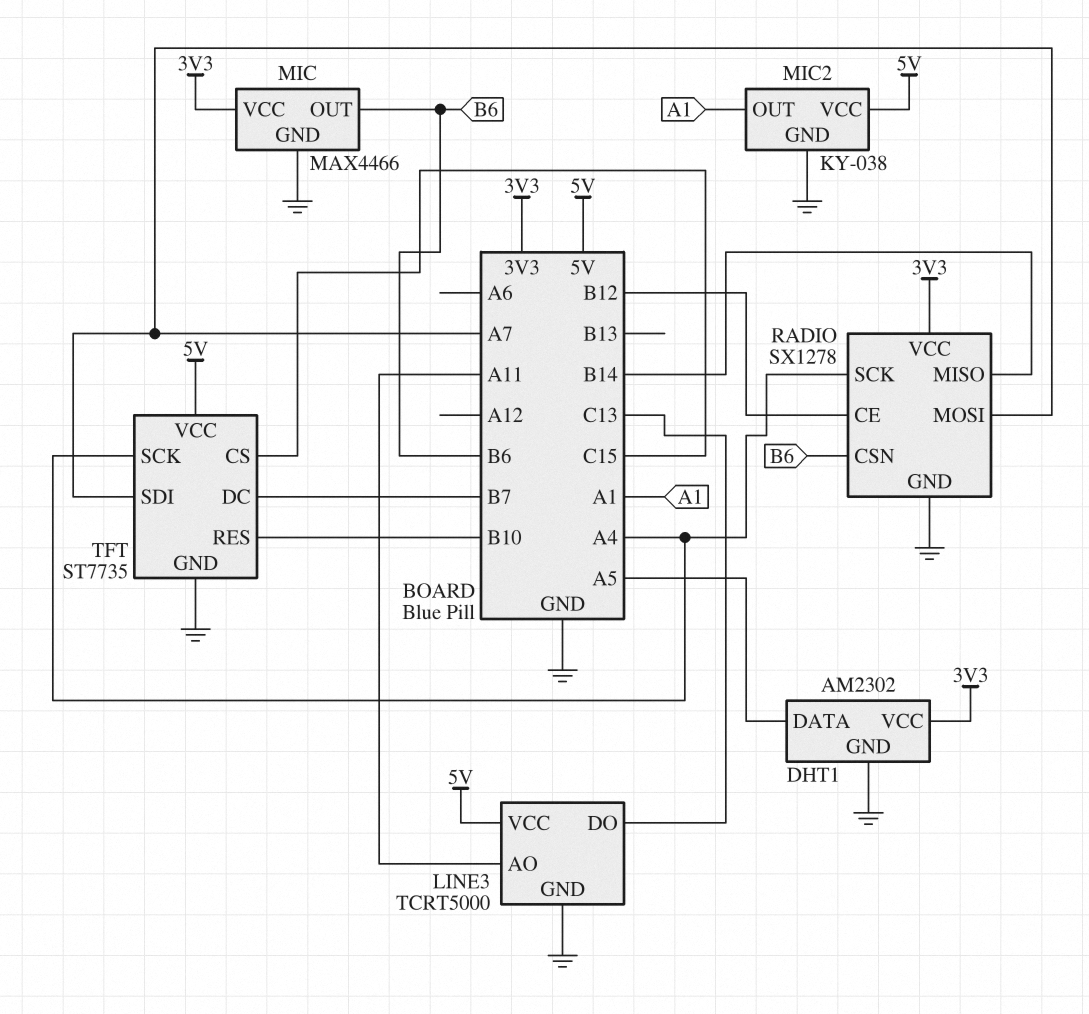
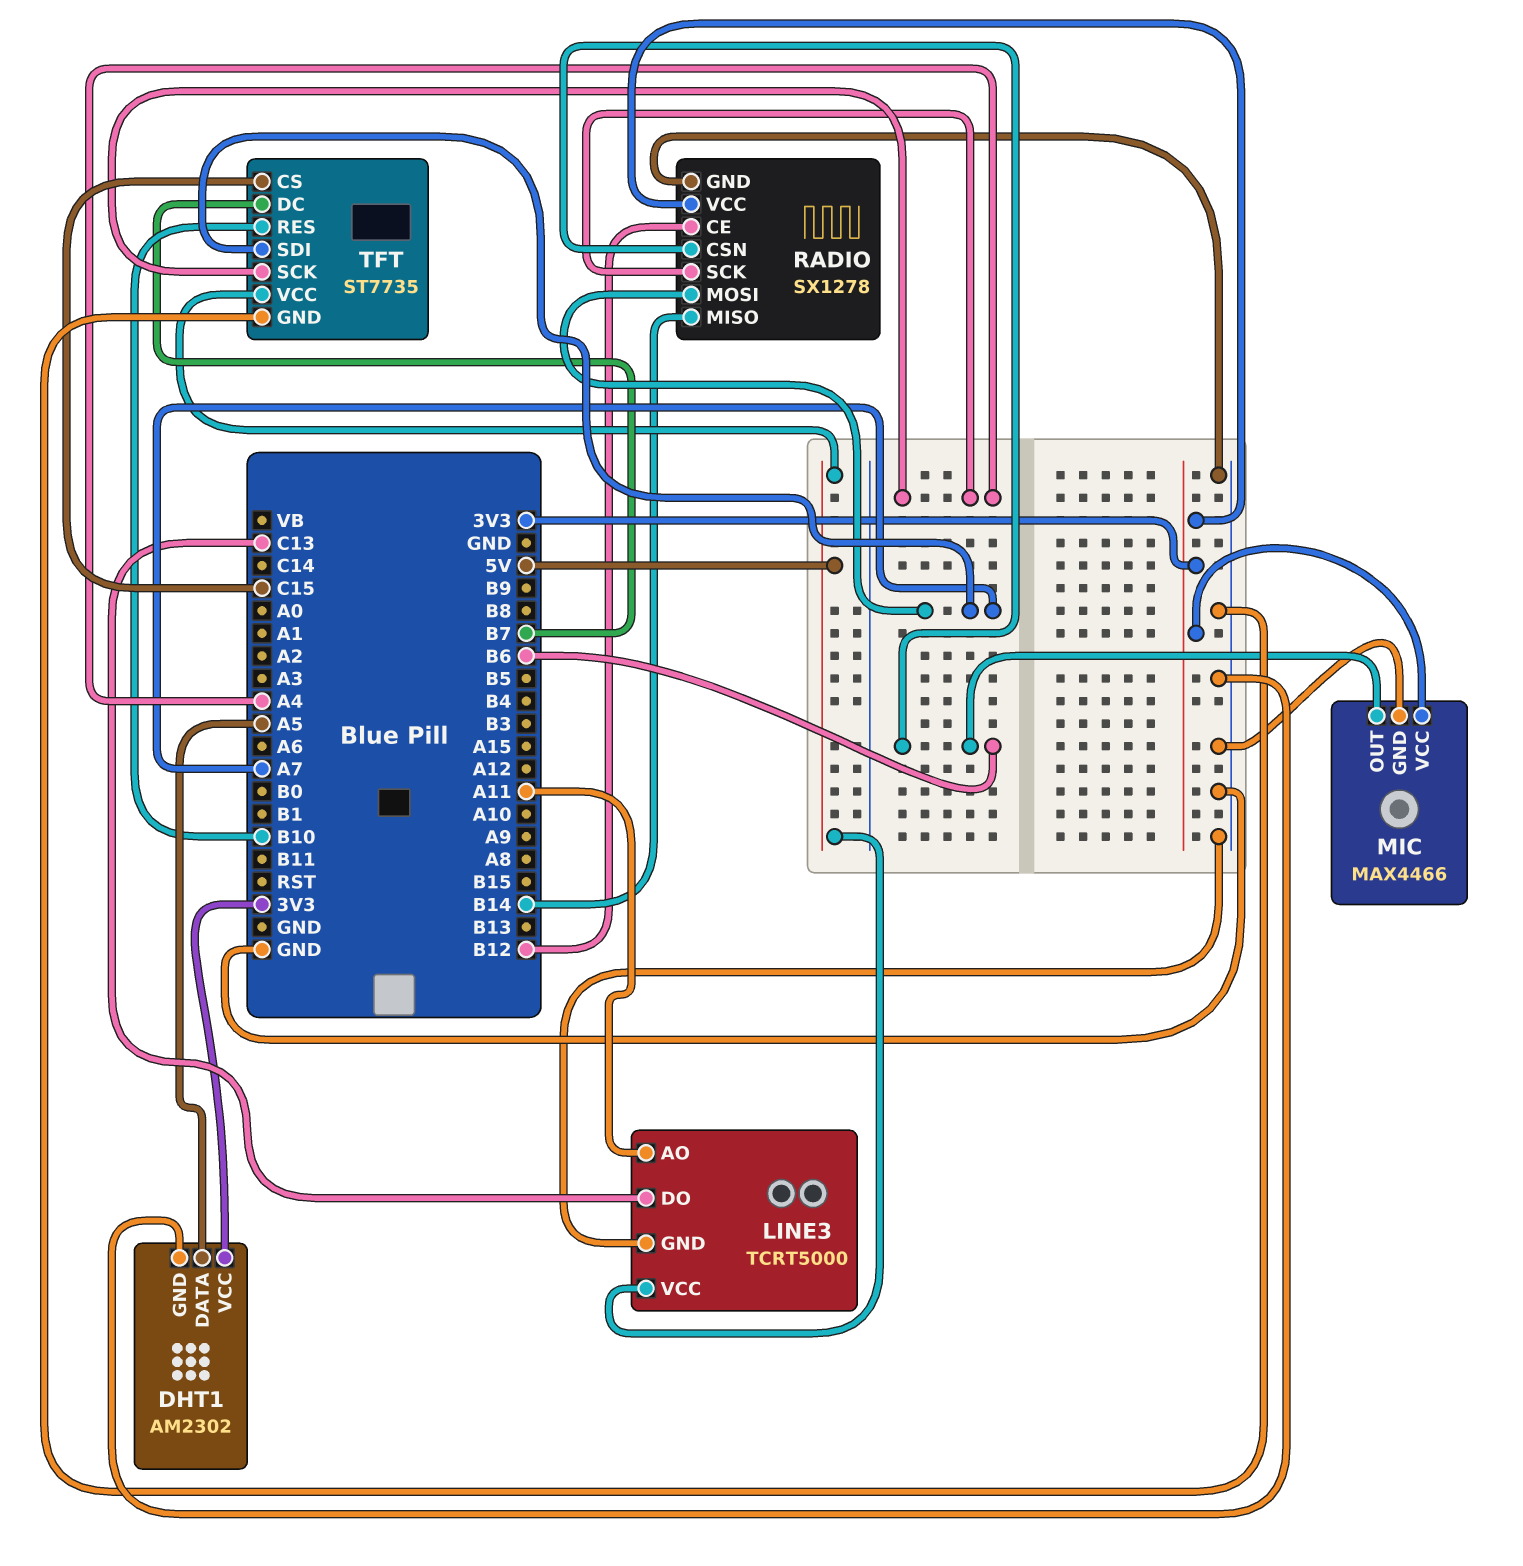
MIC2: KY-038 -> none
MIC2 pin GND: GND -> none
MIC2 pin OUT: A1 -> none
MIC2 pin VCC: 5V -> none

